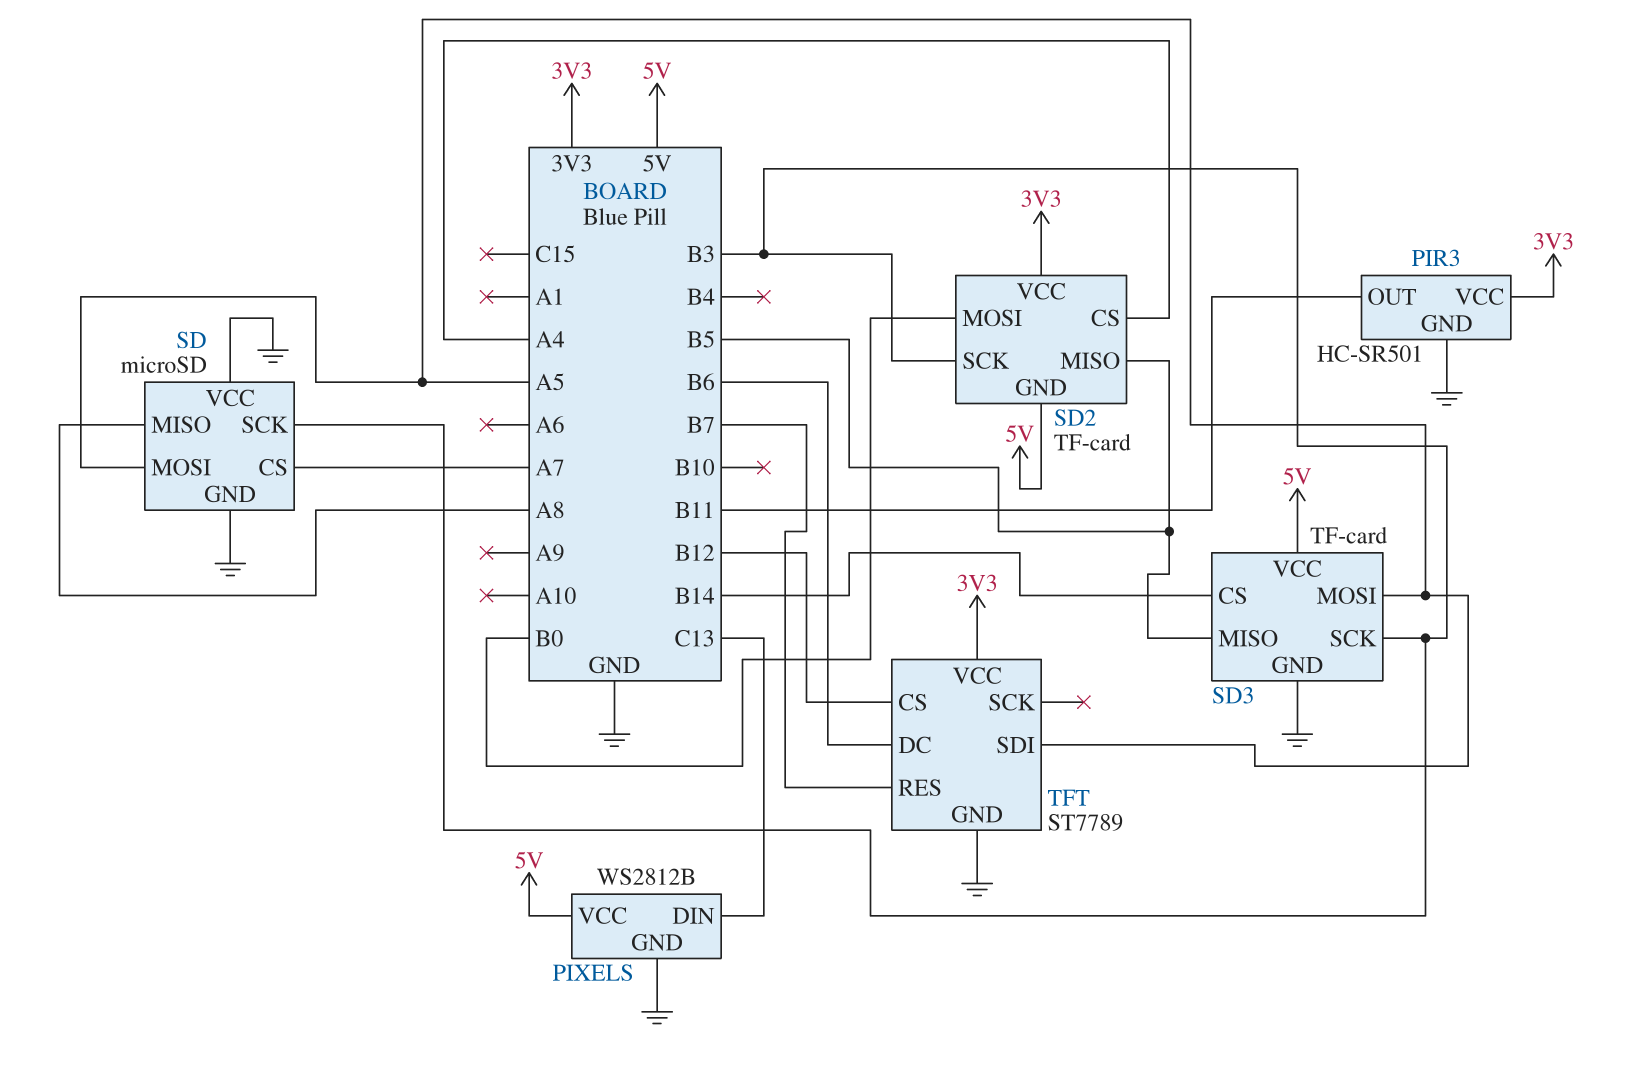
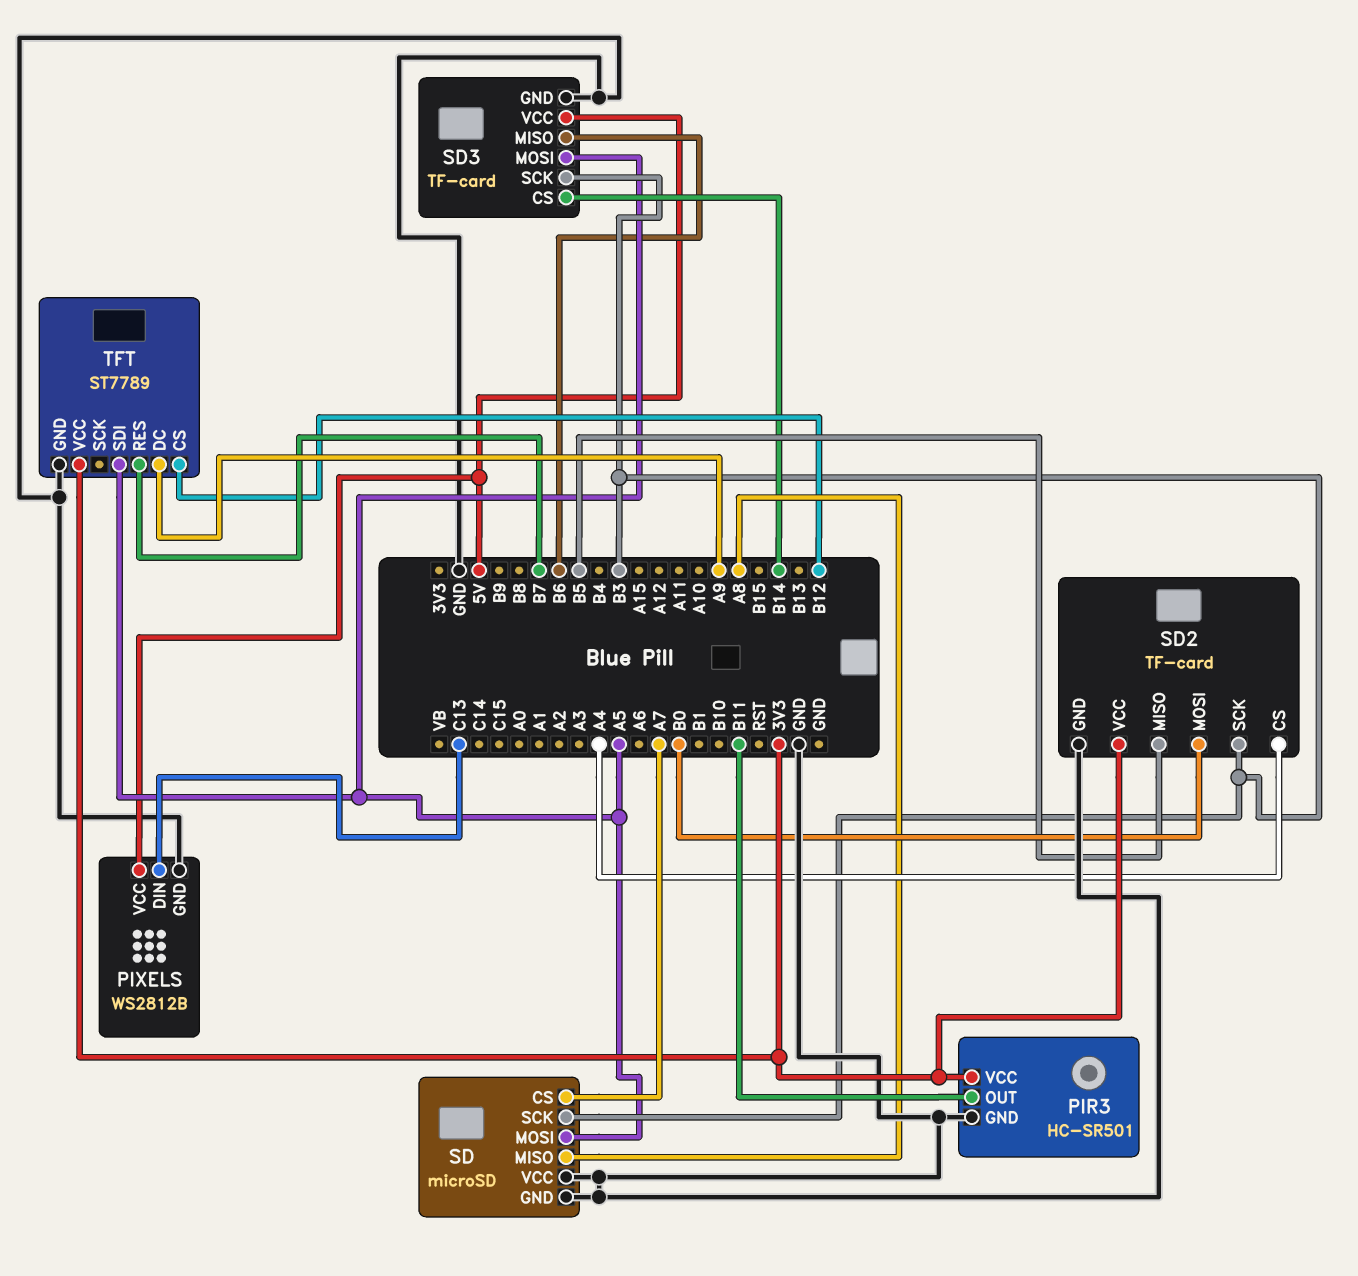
SD2 pin GND: 5V -> GND
SD3 pin MISO: B5 -> B6
TFT pin DC: B6 -> A9

